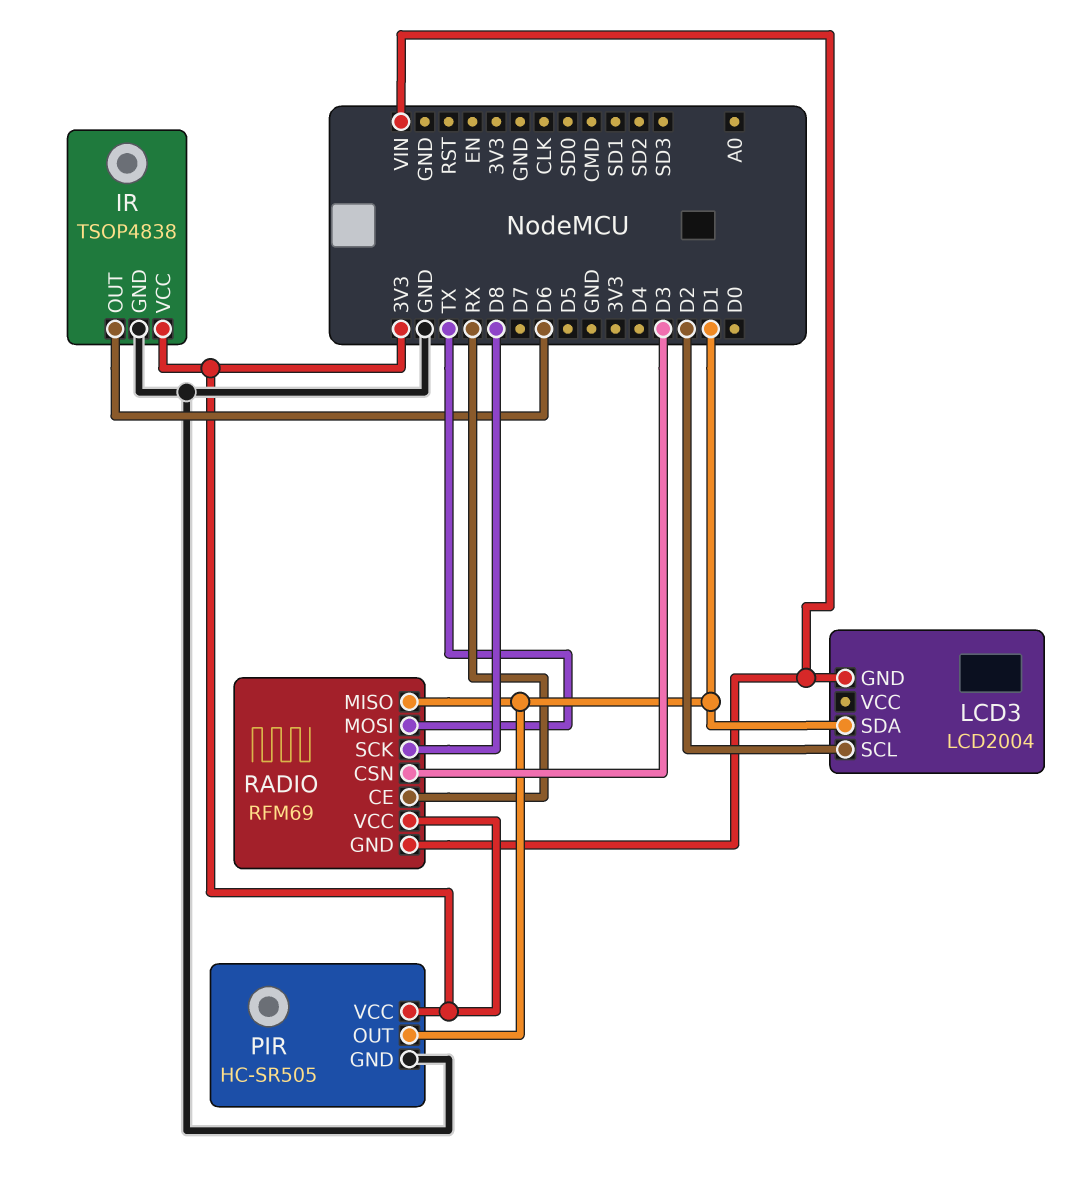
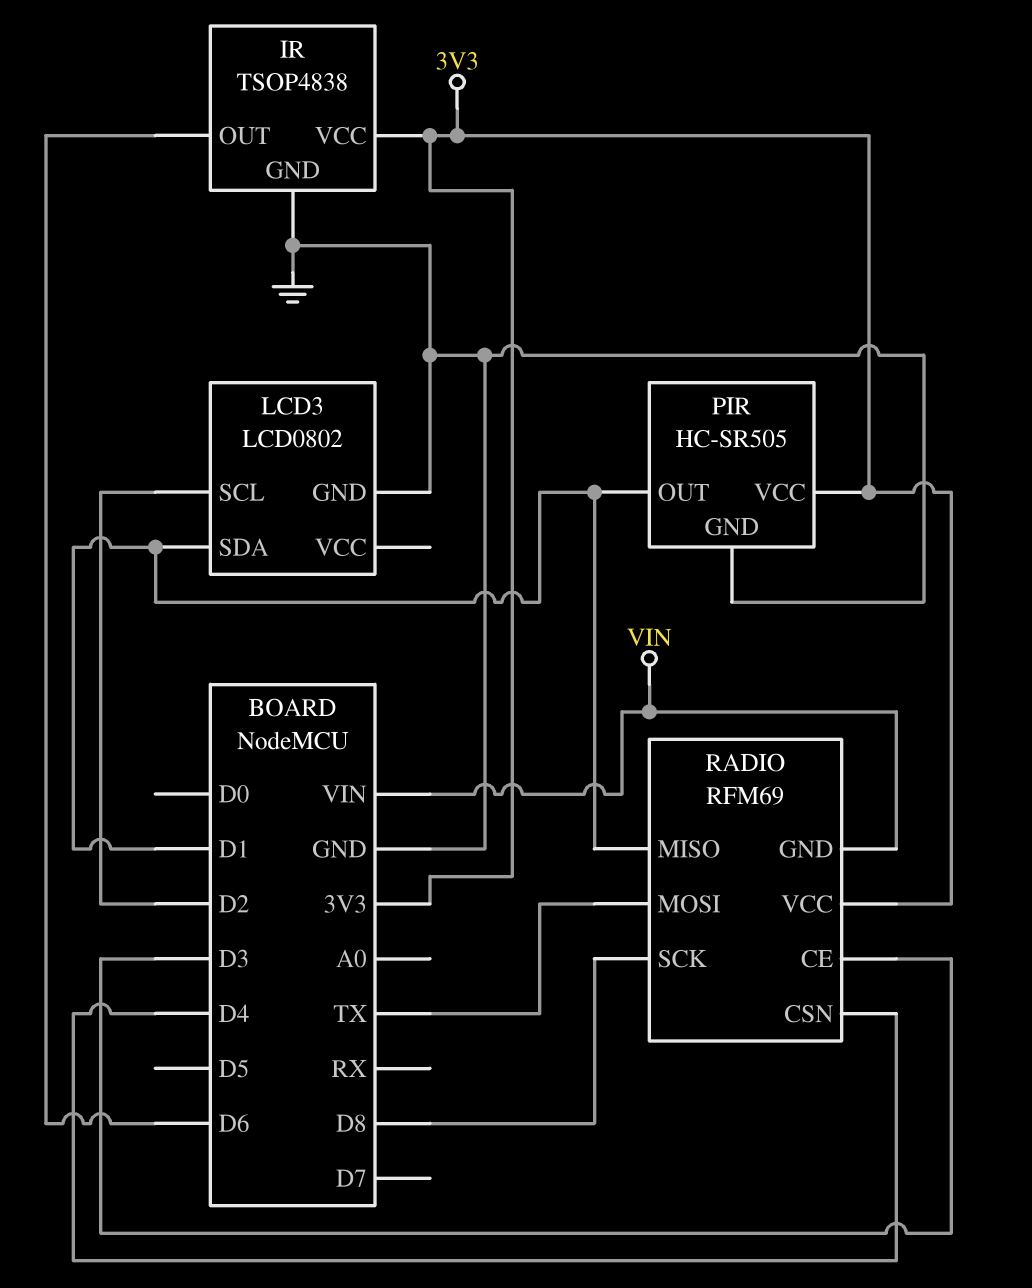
LCD3: LCD2004 -> LCD0802
LCD3 pin GND: VIN -> GND
RADIO pin CE: RX -> D3
RADIO pin CSN: D3 -> D4

